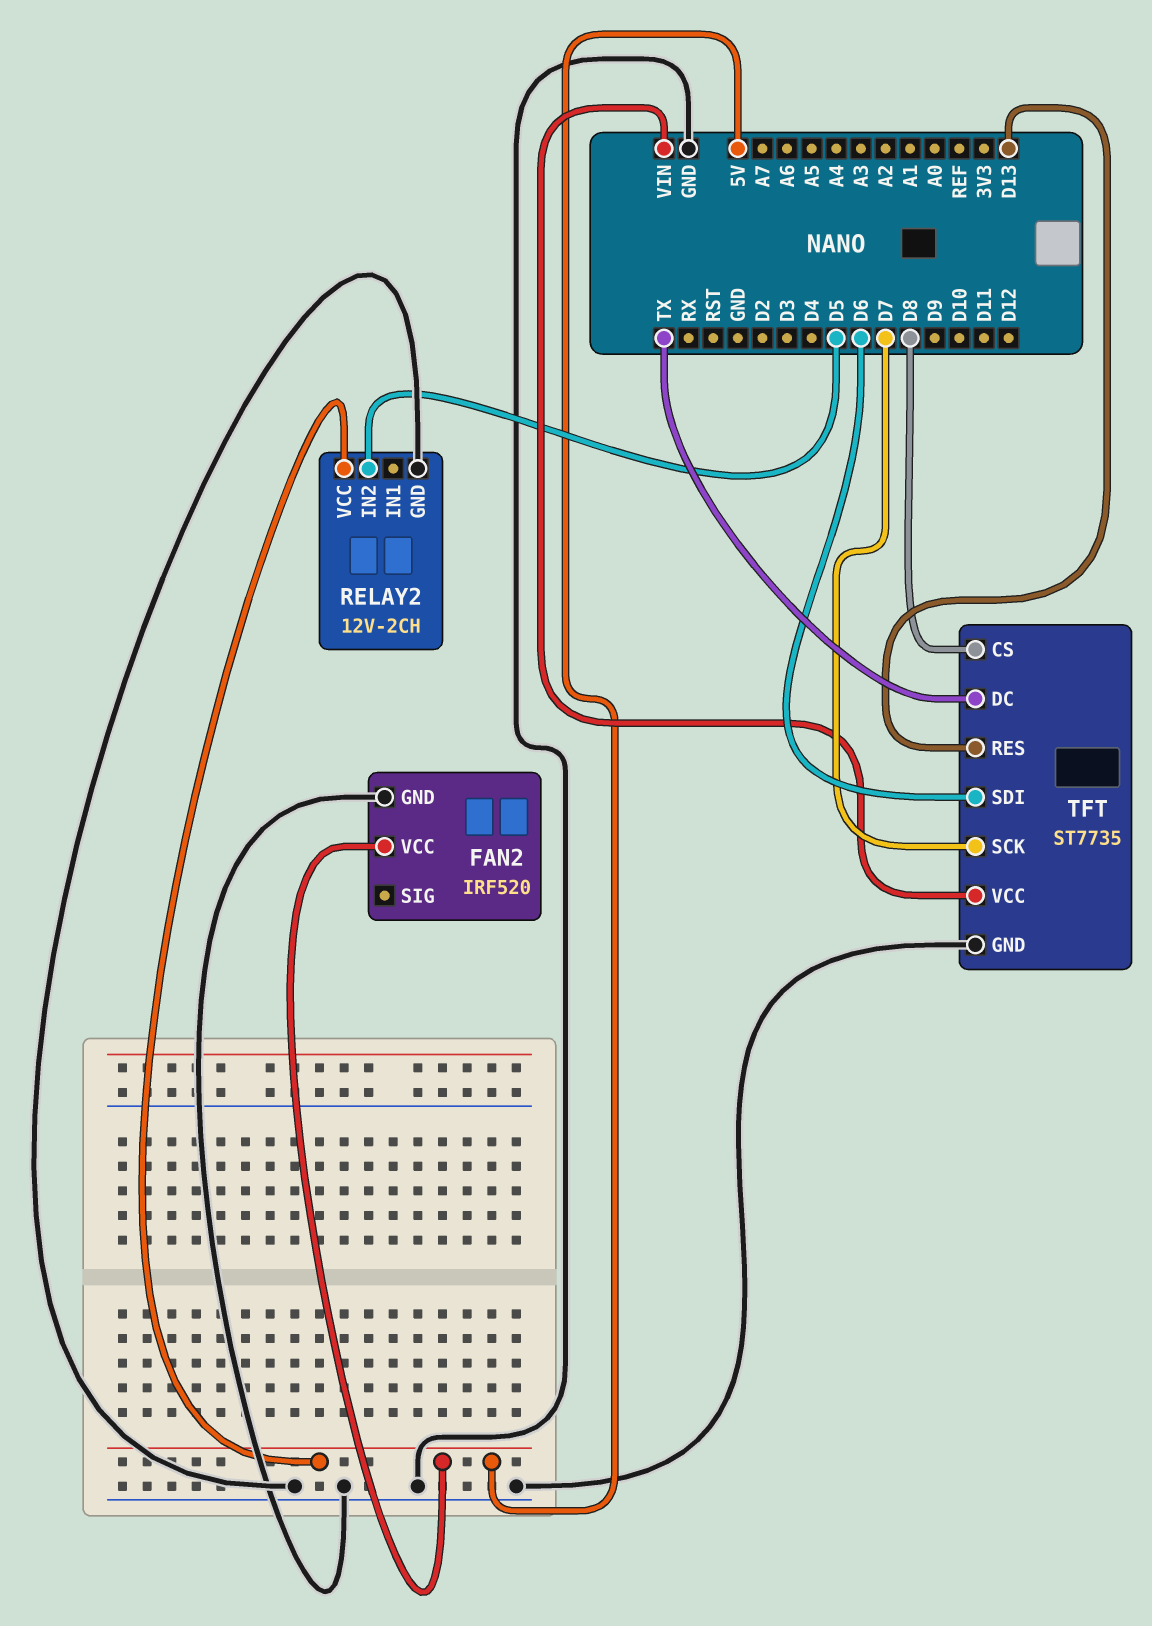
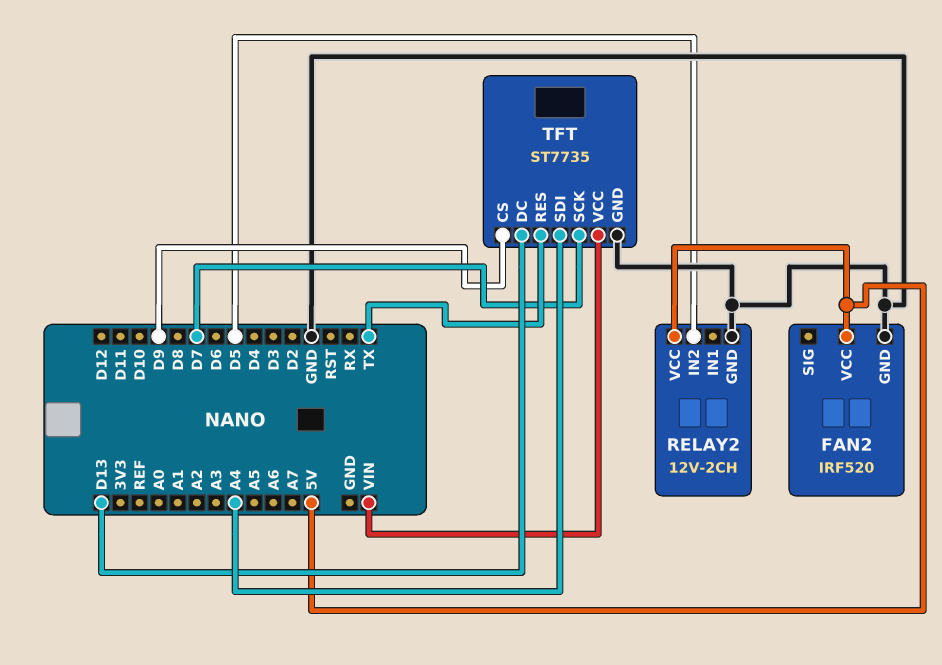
TFT pin CS: D8 -> D9
TFT pin DC: TX -> D13
TFT pin RES: D13 -> TX
TFT pin SDI: D6 -> A4

